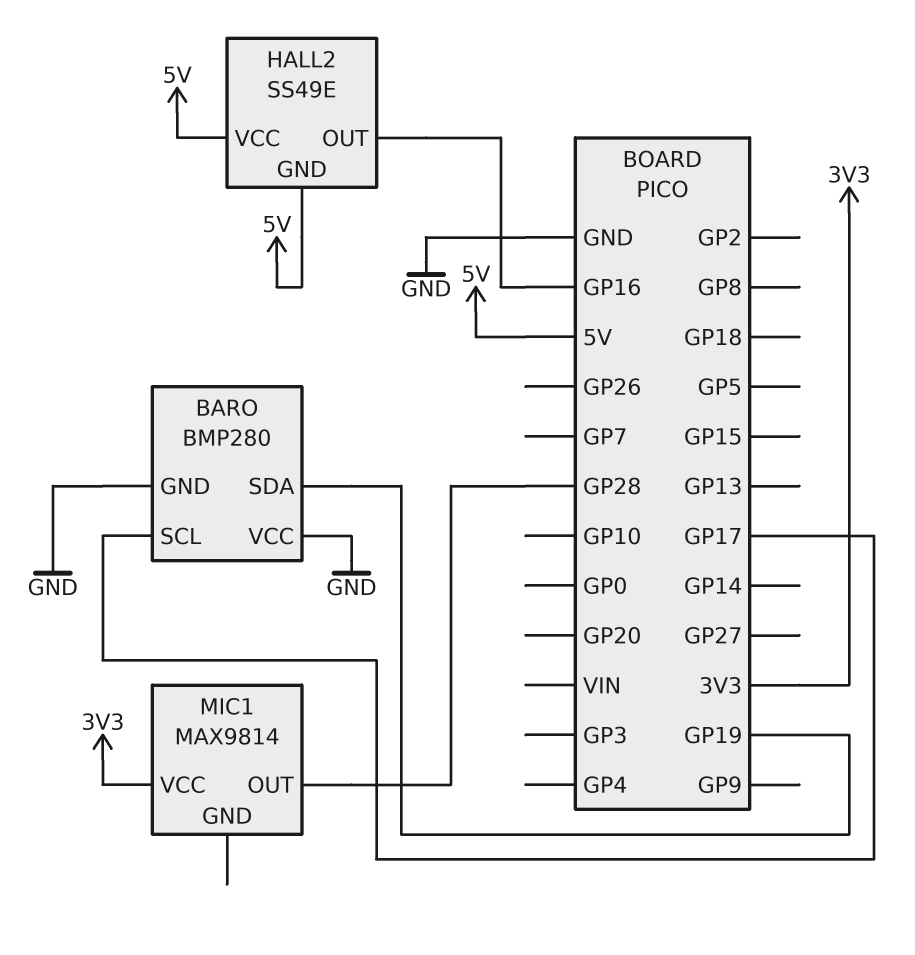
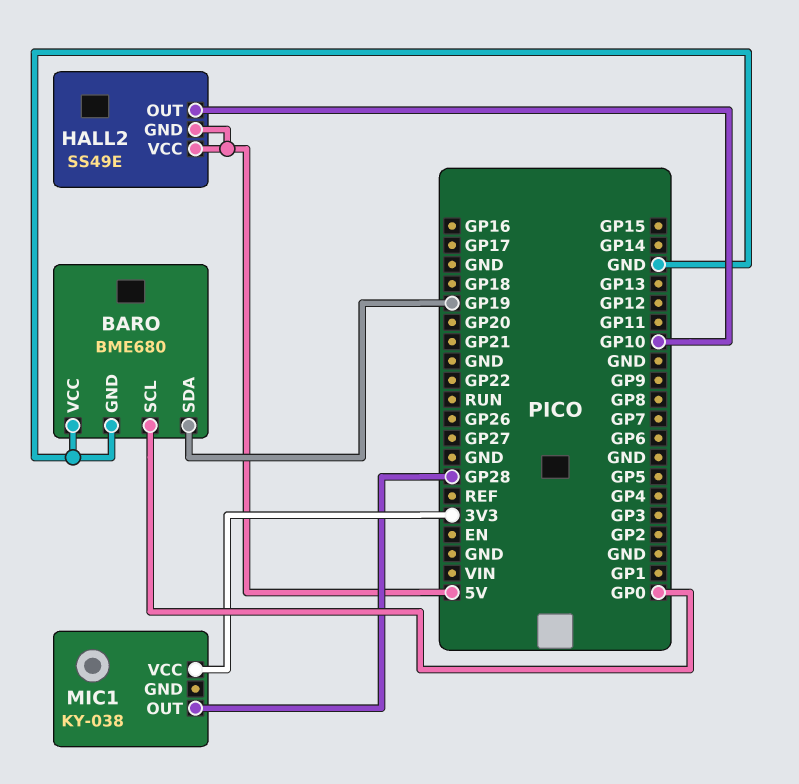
BARO: BMP280 -> BME680
BARO pin SCL: GP17 -> GP0
HALL2 pin OUT: GP16 -> GP10
MIC1: MAX9814 -> KY-038

